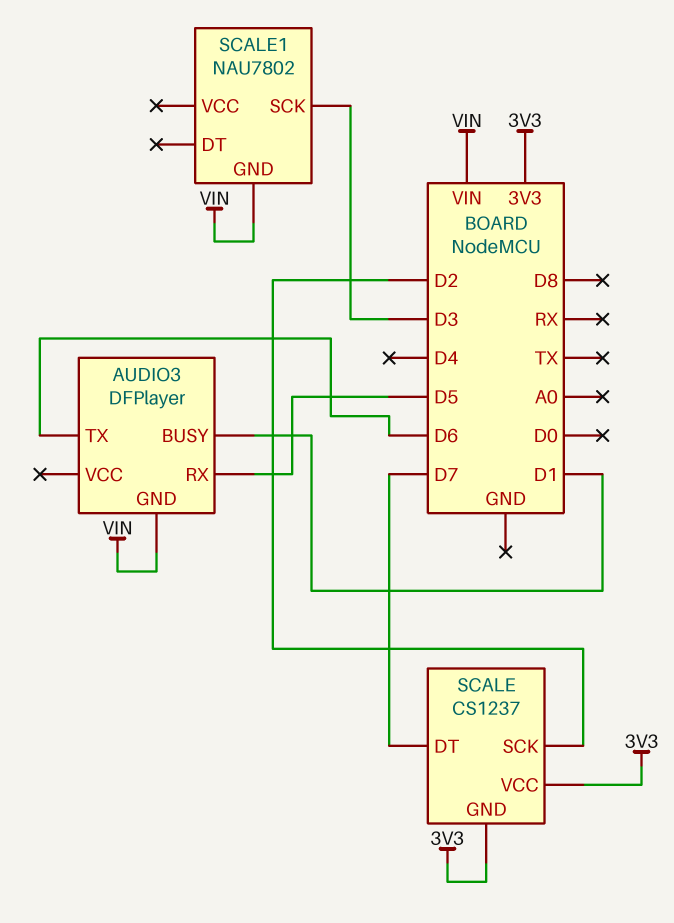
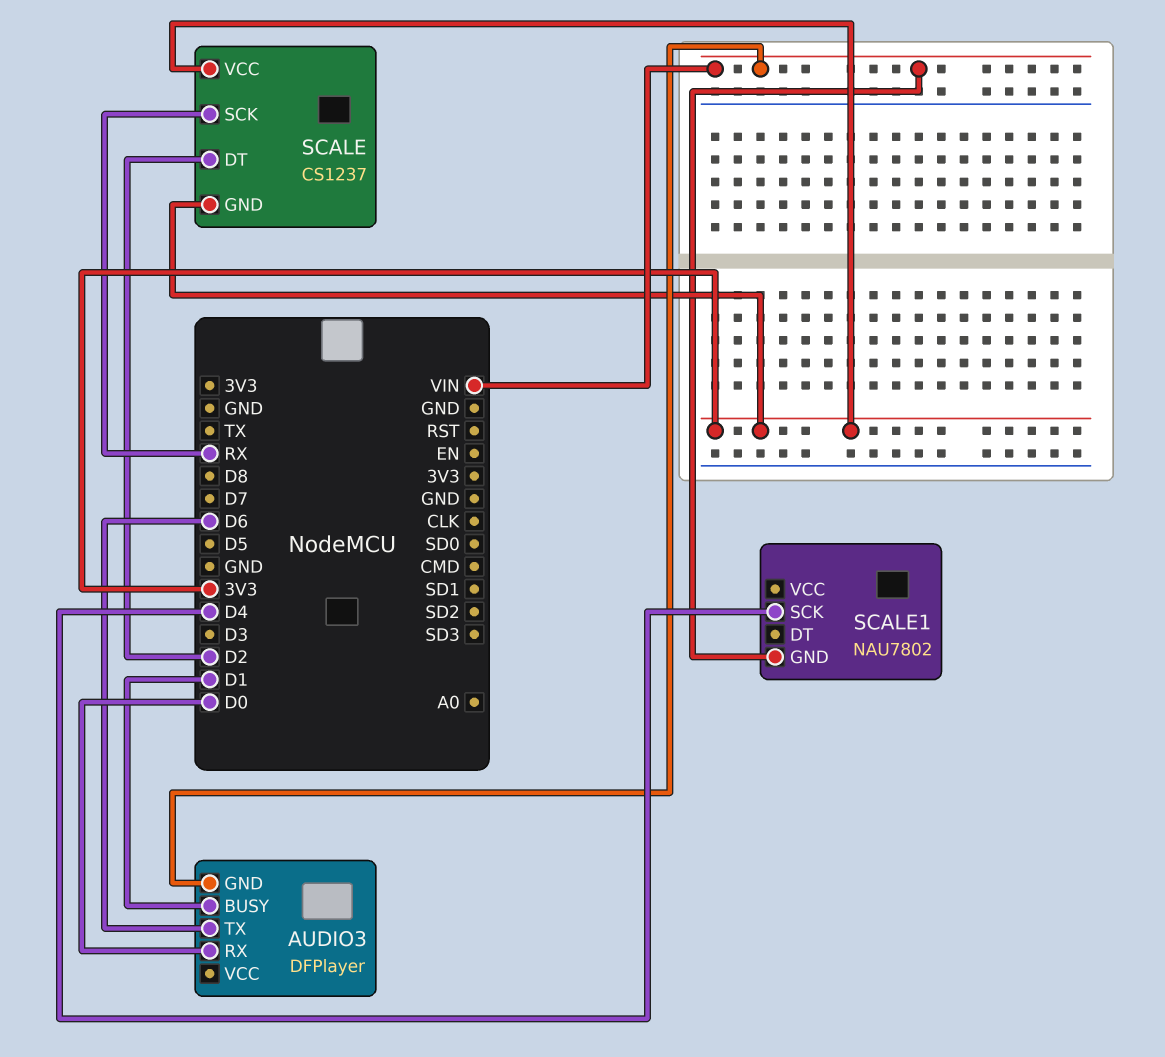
AUDIO3 pin RX: D5 -> D0
SCALE pin DT: D7 -> D2
SCALE pin SCK: D2 -> RX
SCALE1 pin SCK: D3 -> D4

